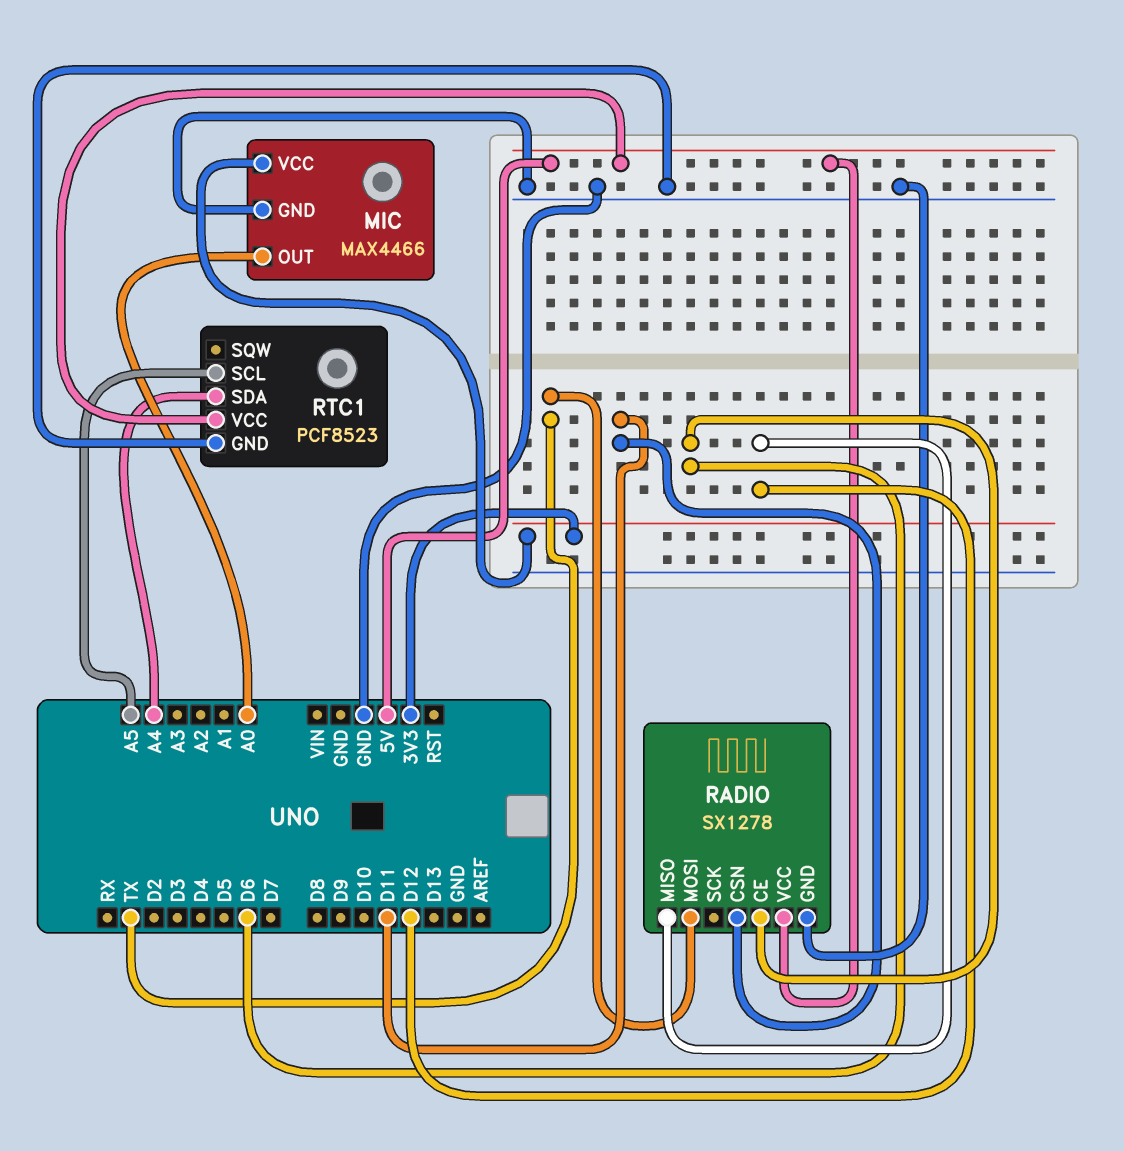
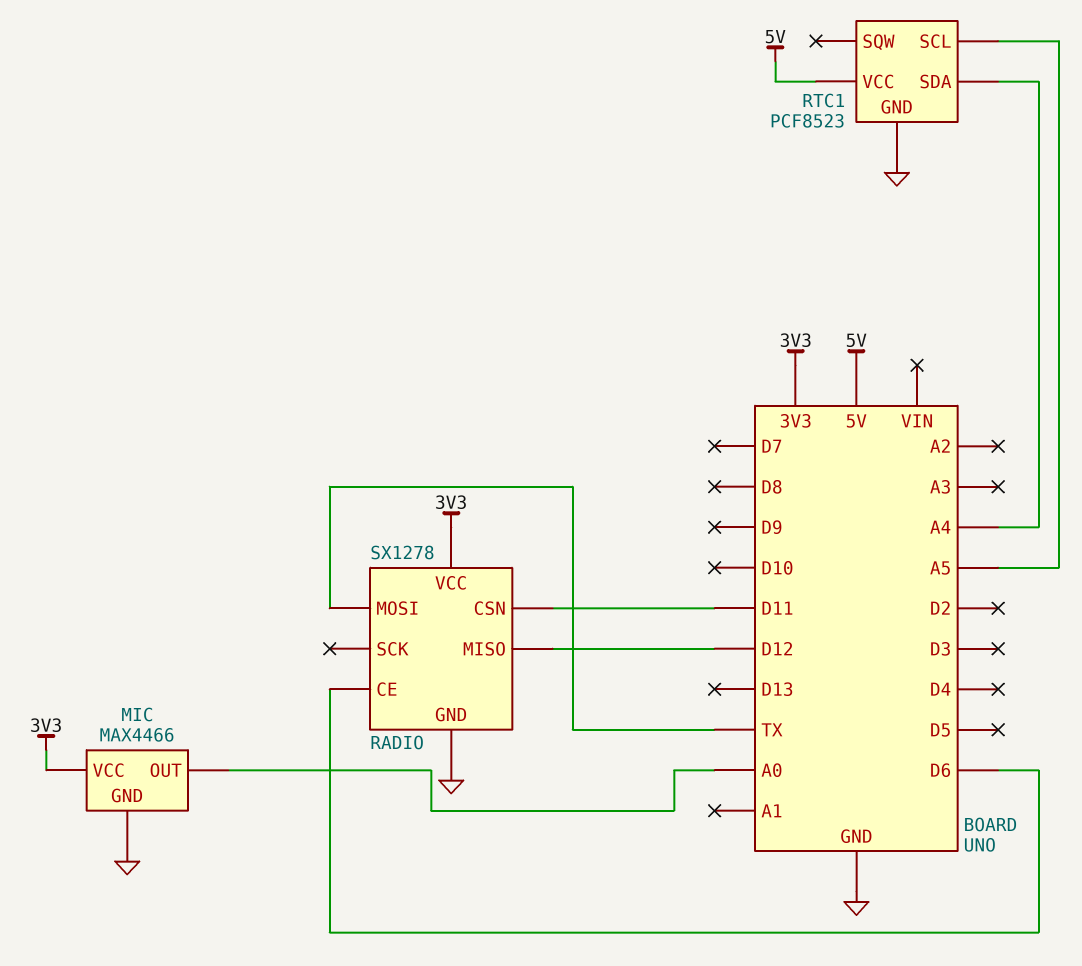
RADIO pin VCC: 5V -> 3V3

